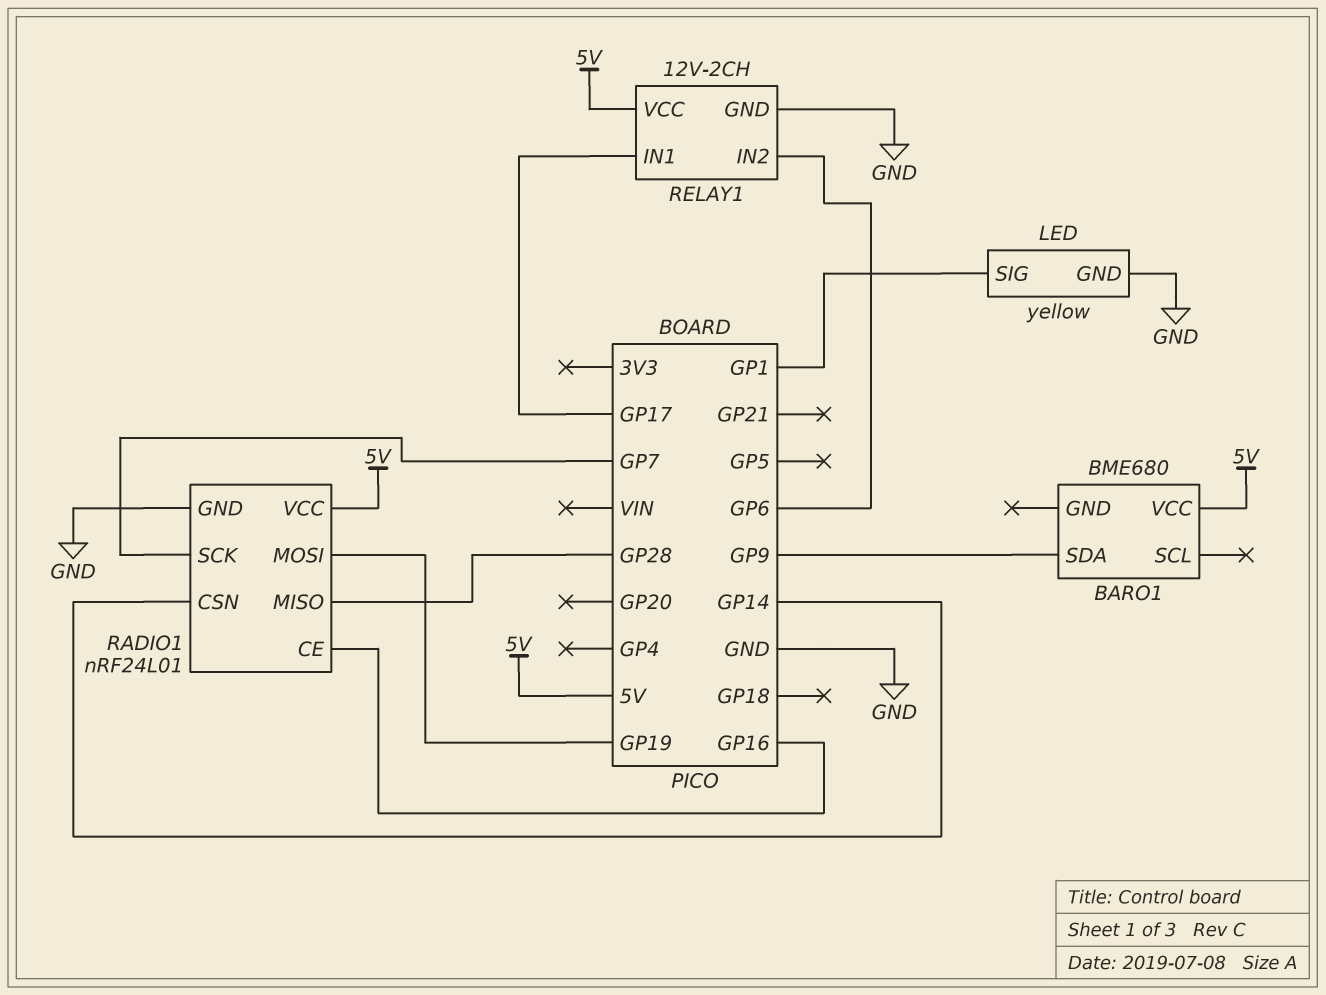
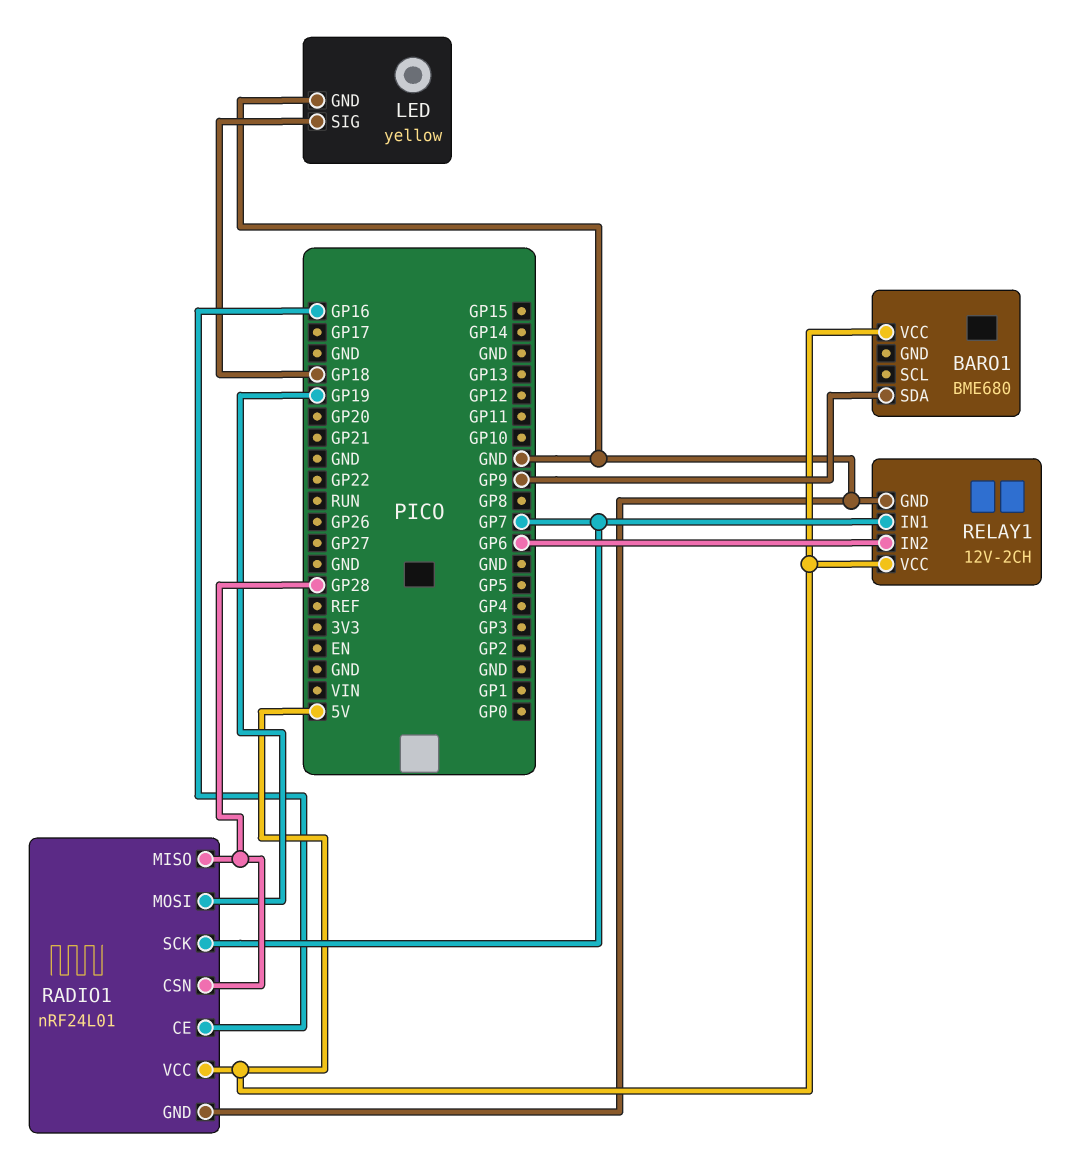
LED pin SIG: GP1 -> GP18
RADIO1 pin CSN: GP14 -> GP28
RELAY1 pin IN1: GP17 -> GP7

